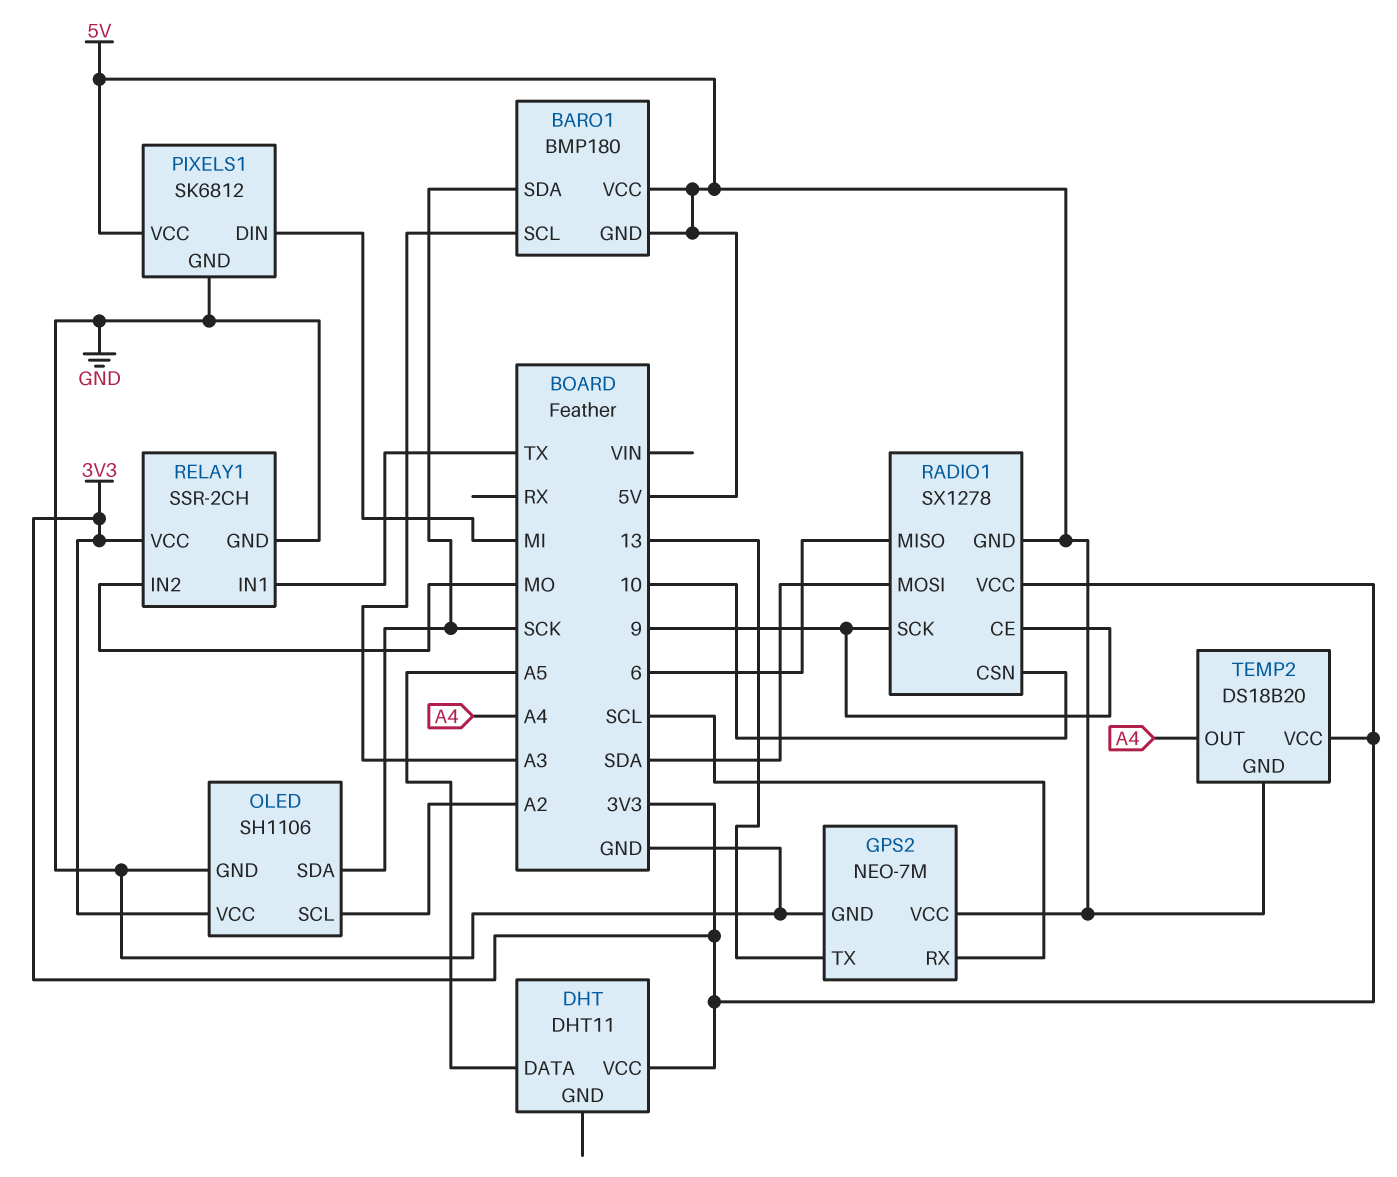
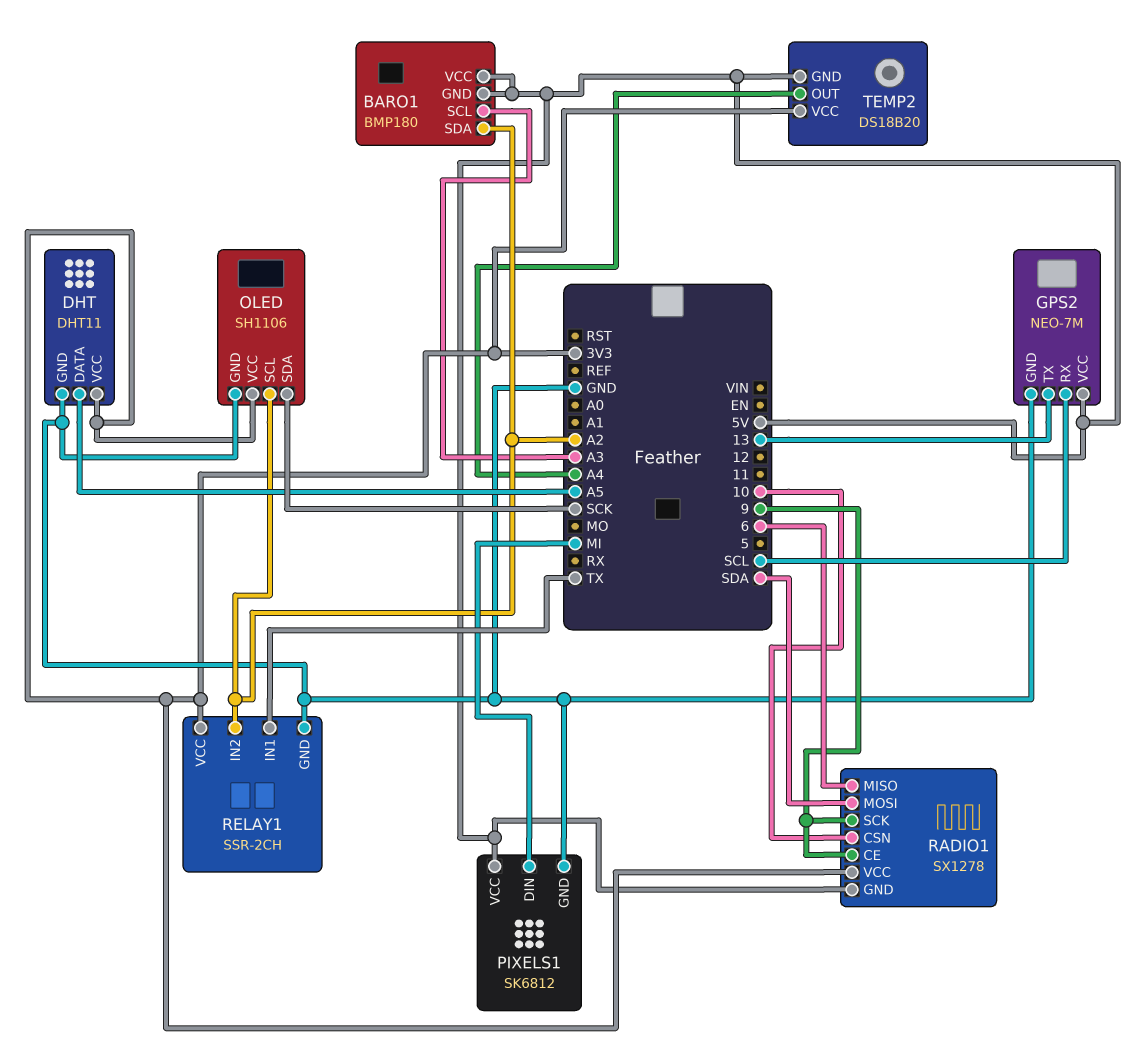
BARO1 pin SDA: SCK -> A2
DHT pin GND: none -> GND
RELAY1 pin IN2: MO -> A2

